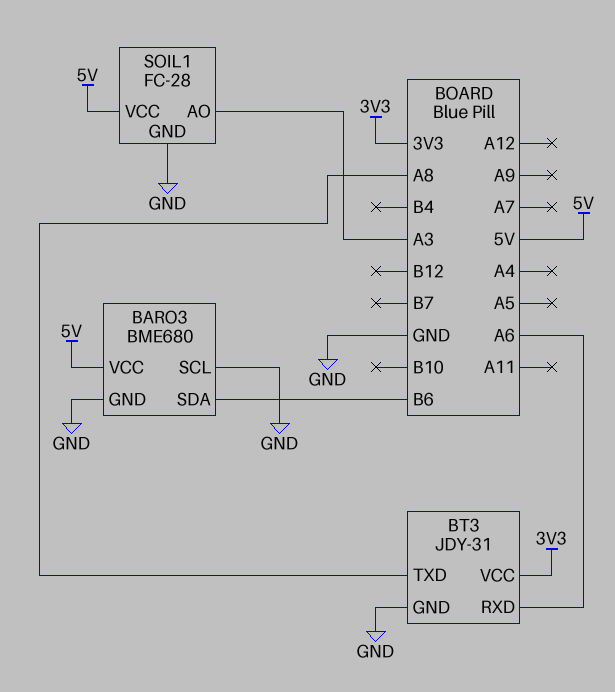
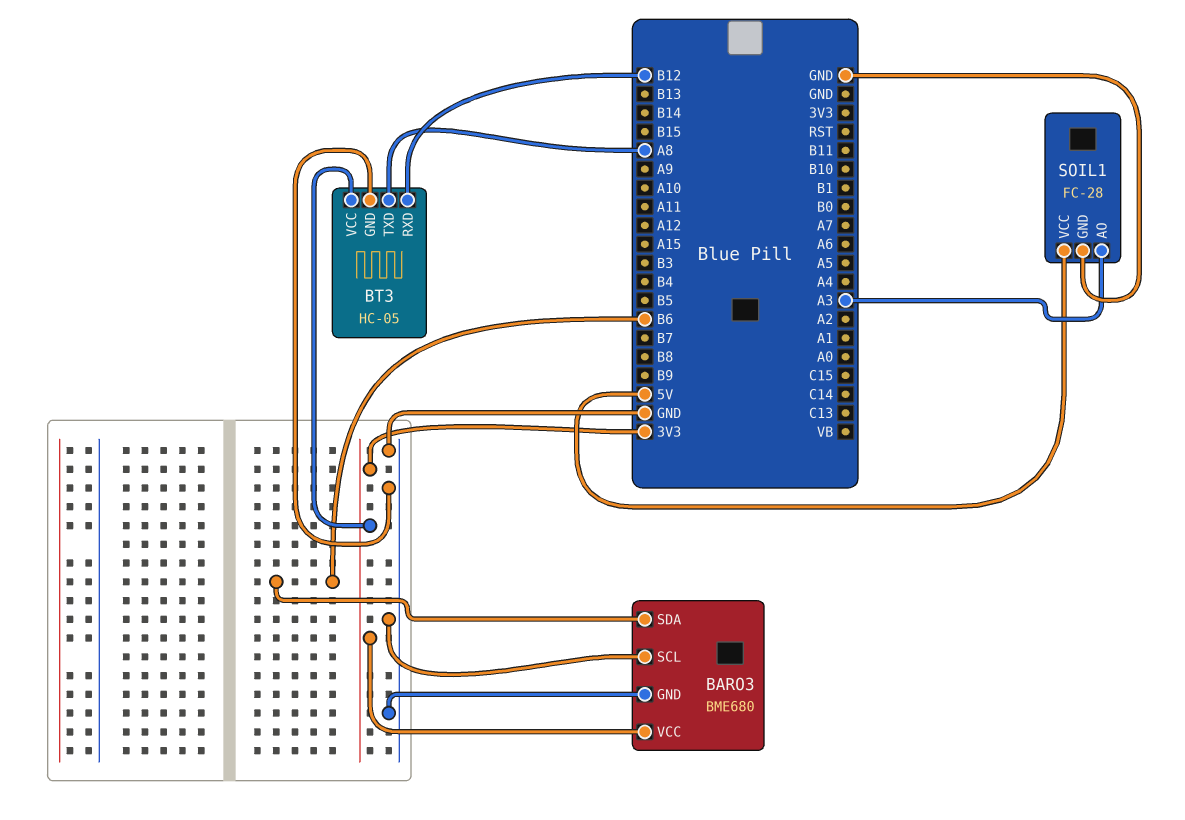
BARO3 pin VCC: 5V -> 3V3
BT3: JDY-31 -> HC-05
BT3 pin RXD: A6 -> B12

